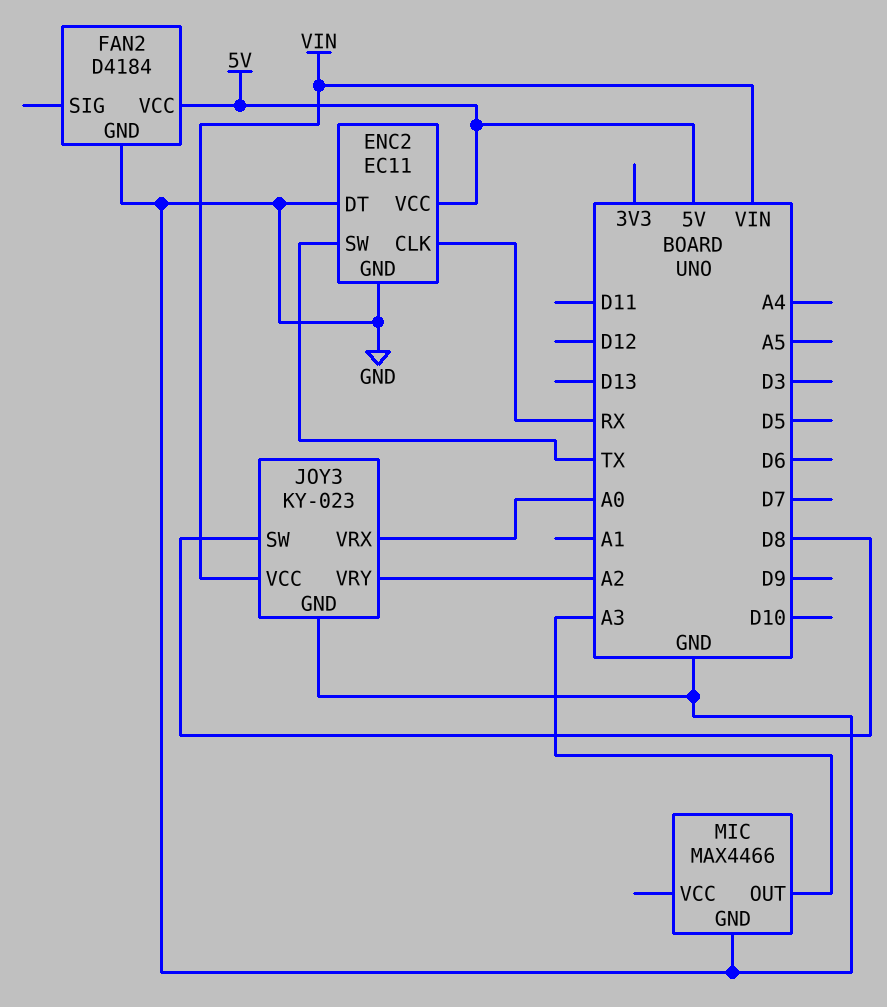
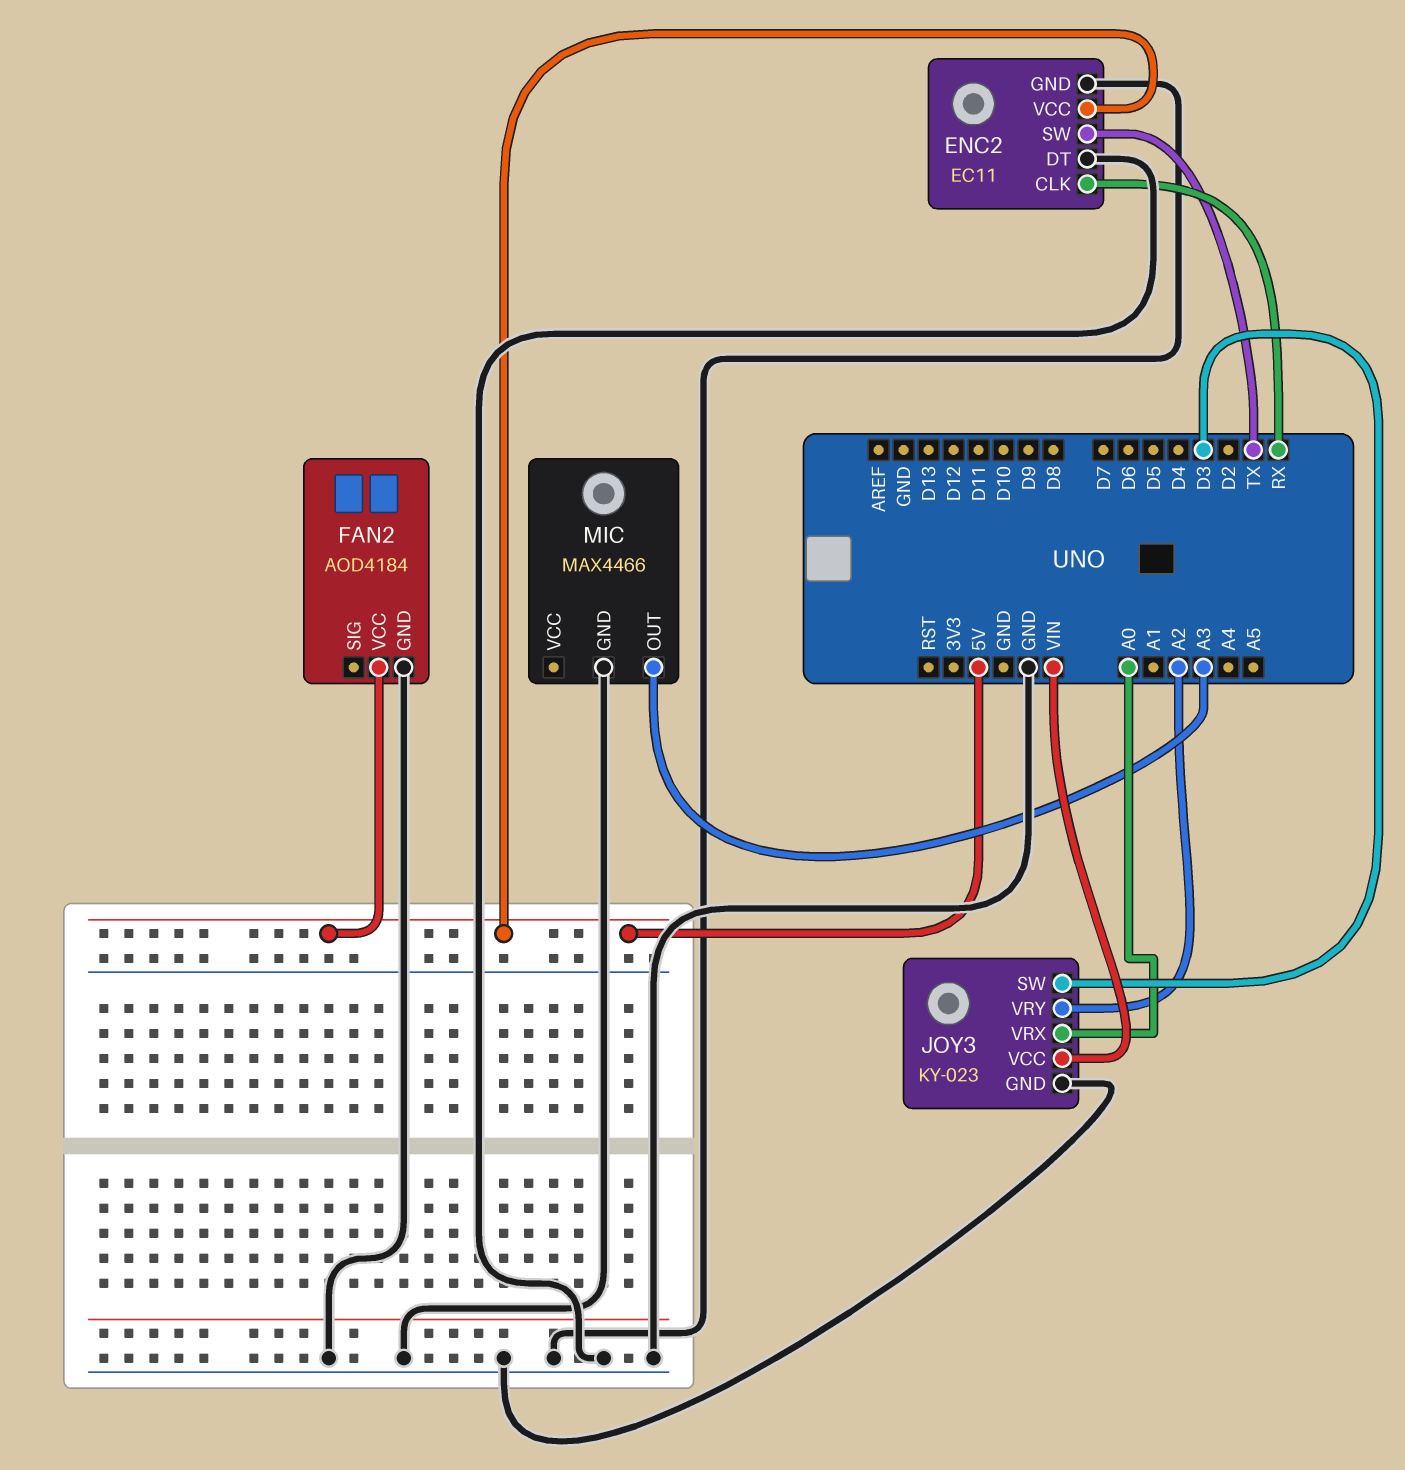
FAN2: D4184 -> AOD4184
JOY3 pin SW: D8 -> D3

